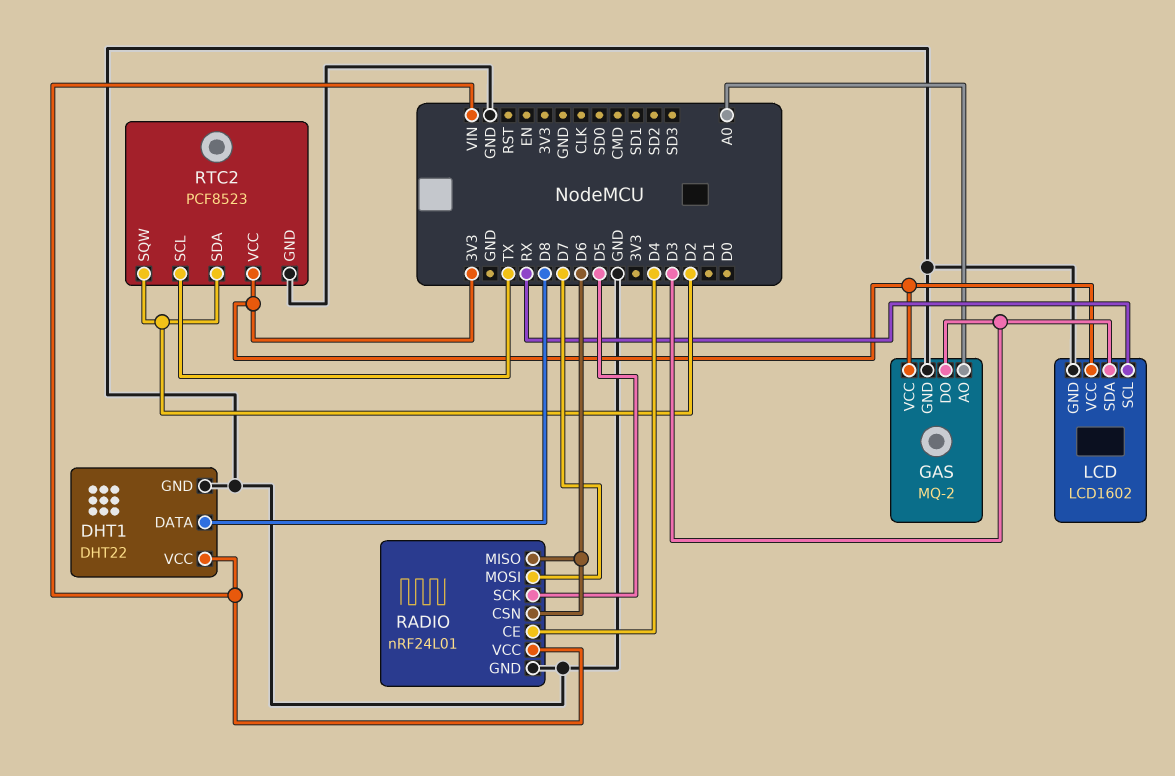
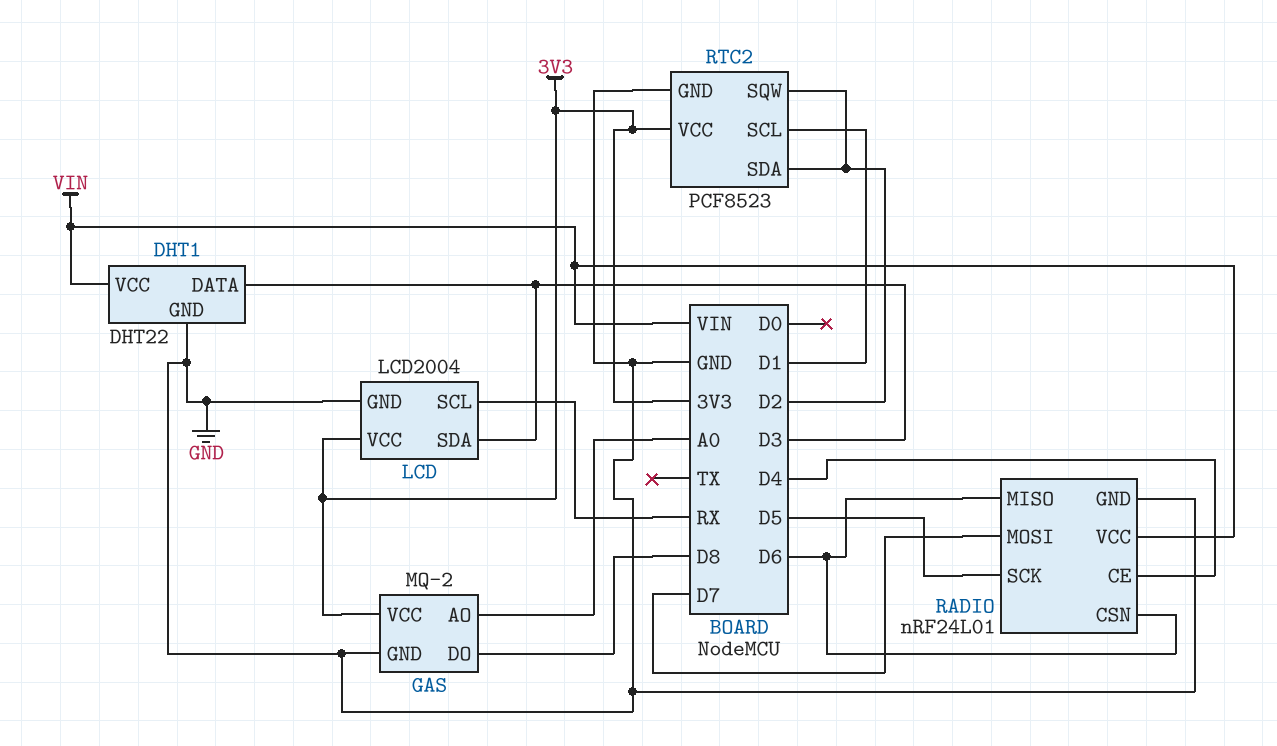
DHT1 pin DATA: D8 -> D3
GAS pin DO: D3 -> D8
LCD: LCD1602 -> LCD2004
RTC2 pin SCL: TX -> D1

